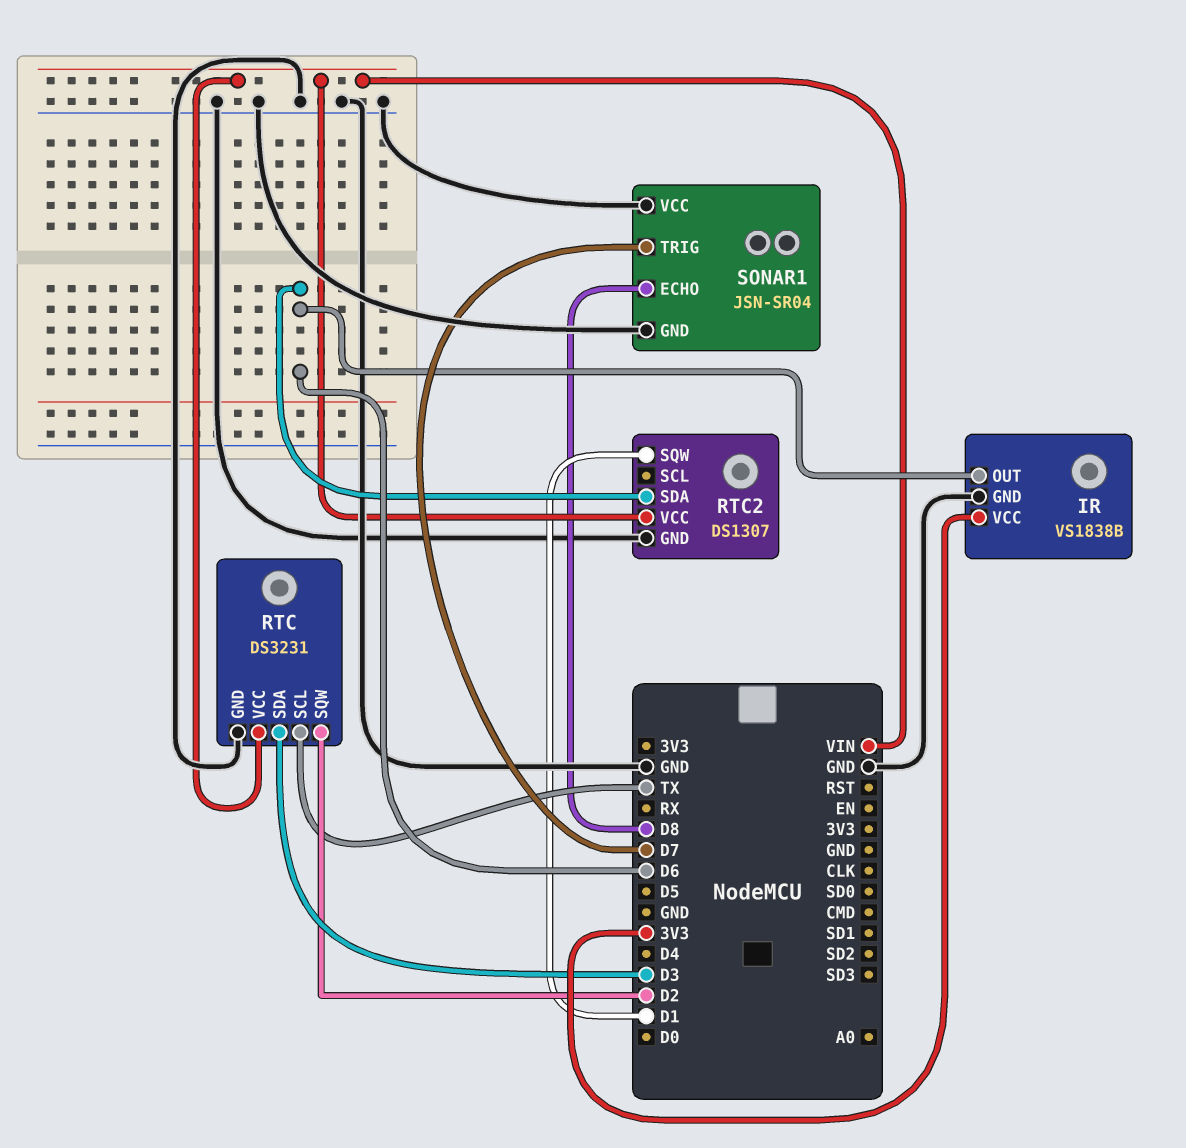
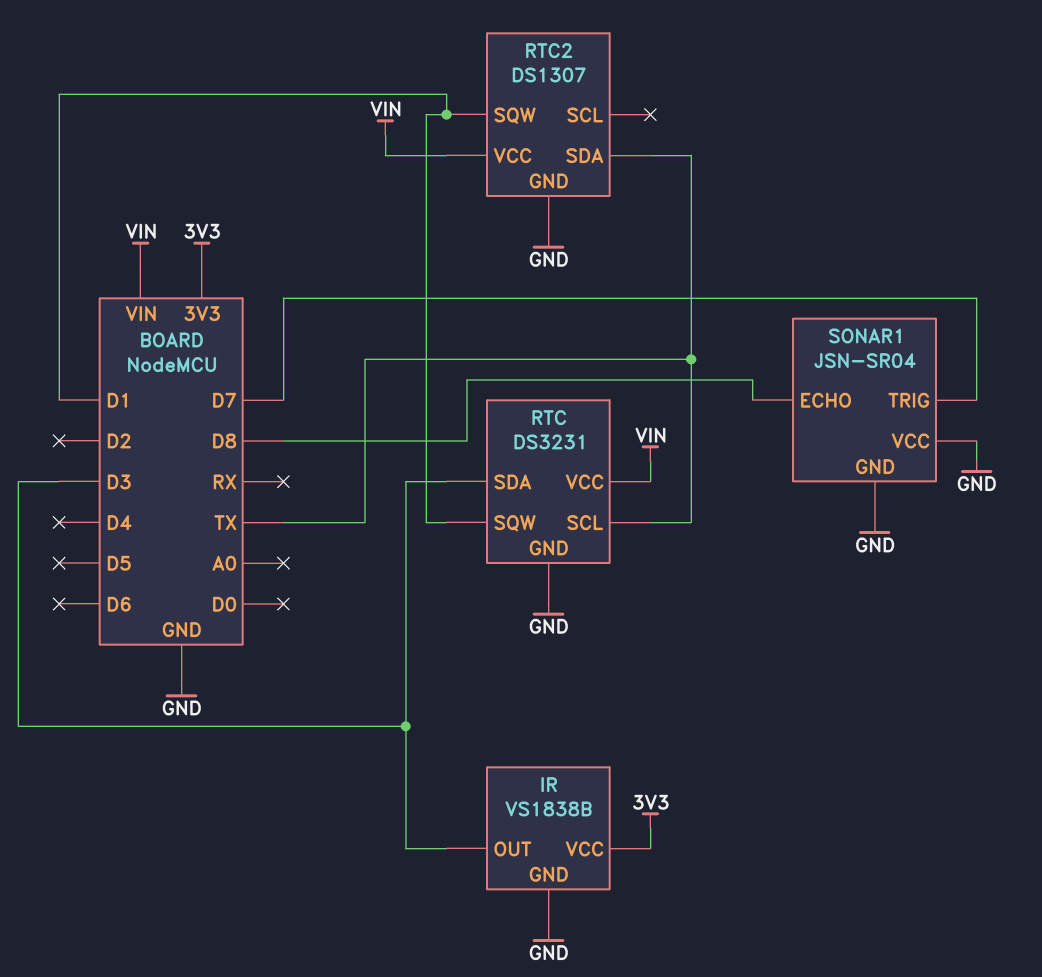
IR pin OUT: D6 -> D3
RTC pin SQW: D2 -> D1
RTC2 pin SDA: D6 -> TX

